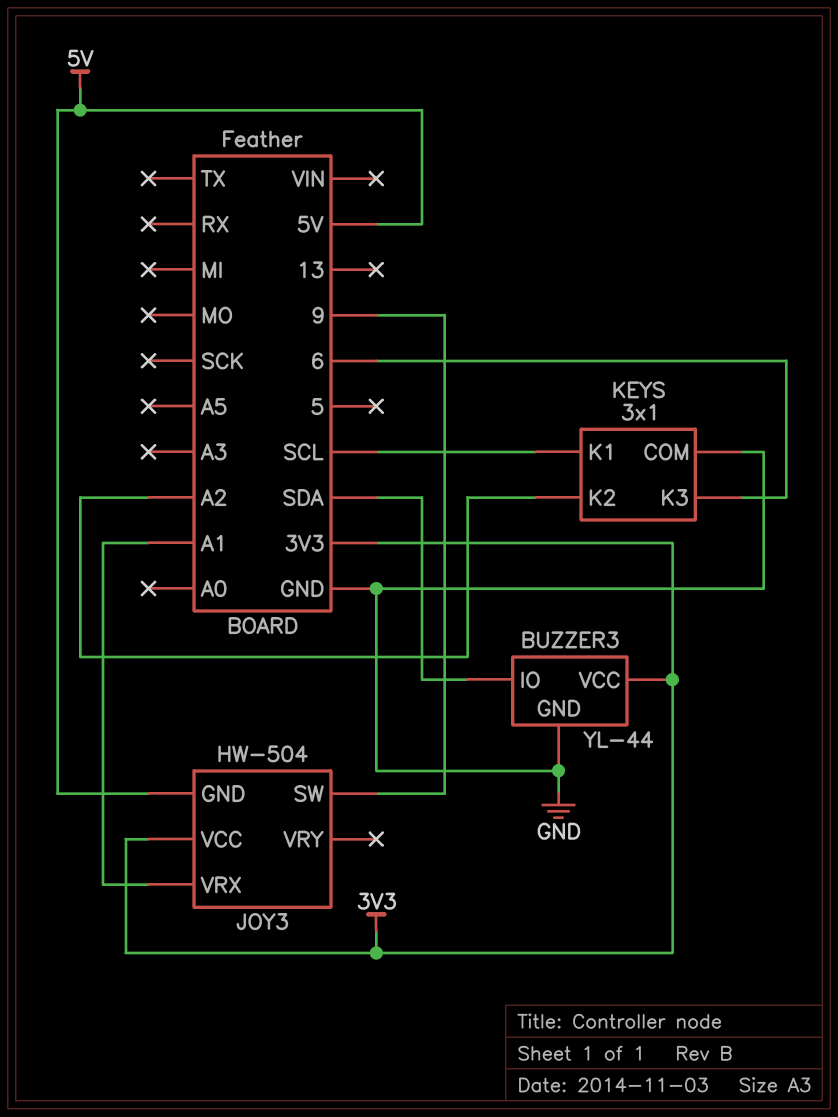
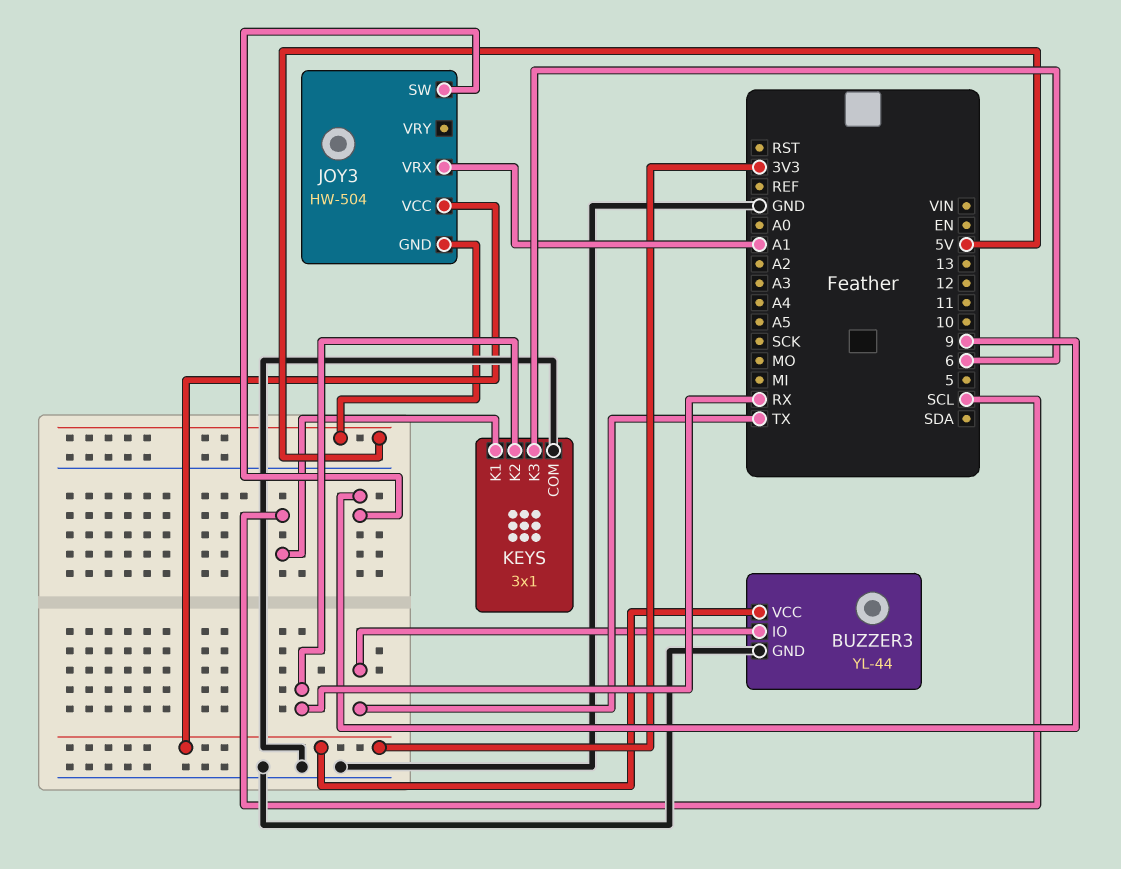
BUZZER3 pin IO: SDA -> TX
KEYS pin K2: A2 -> RX

